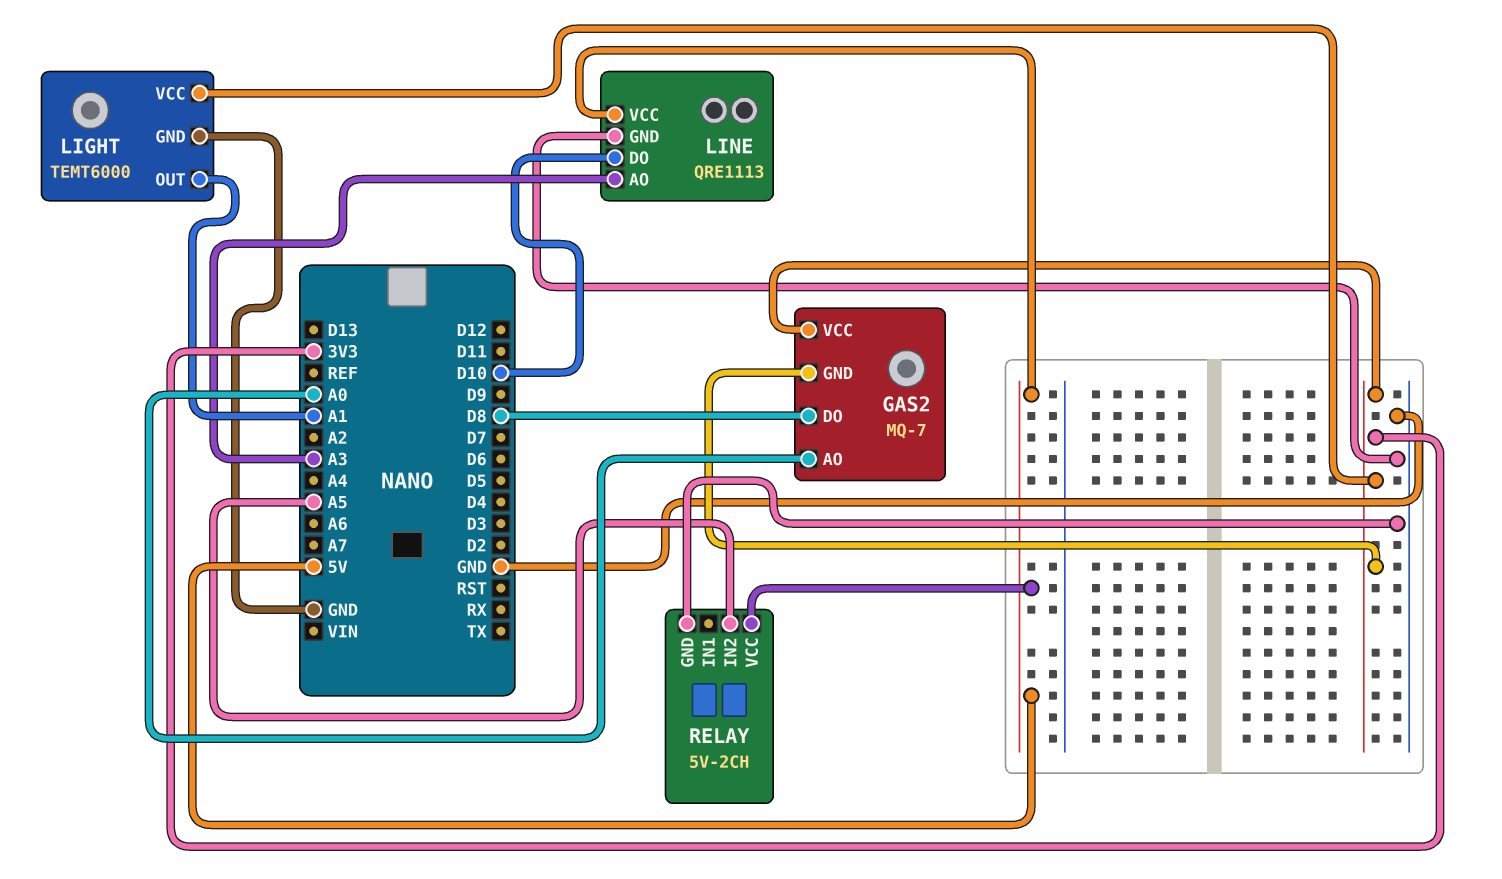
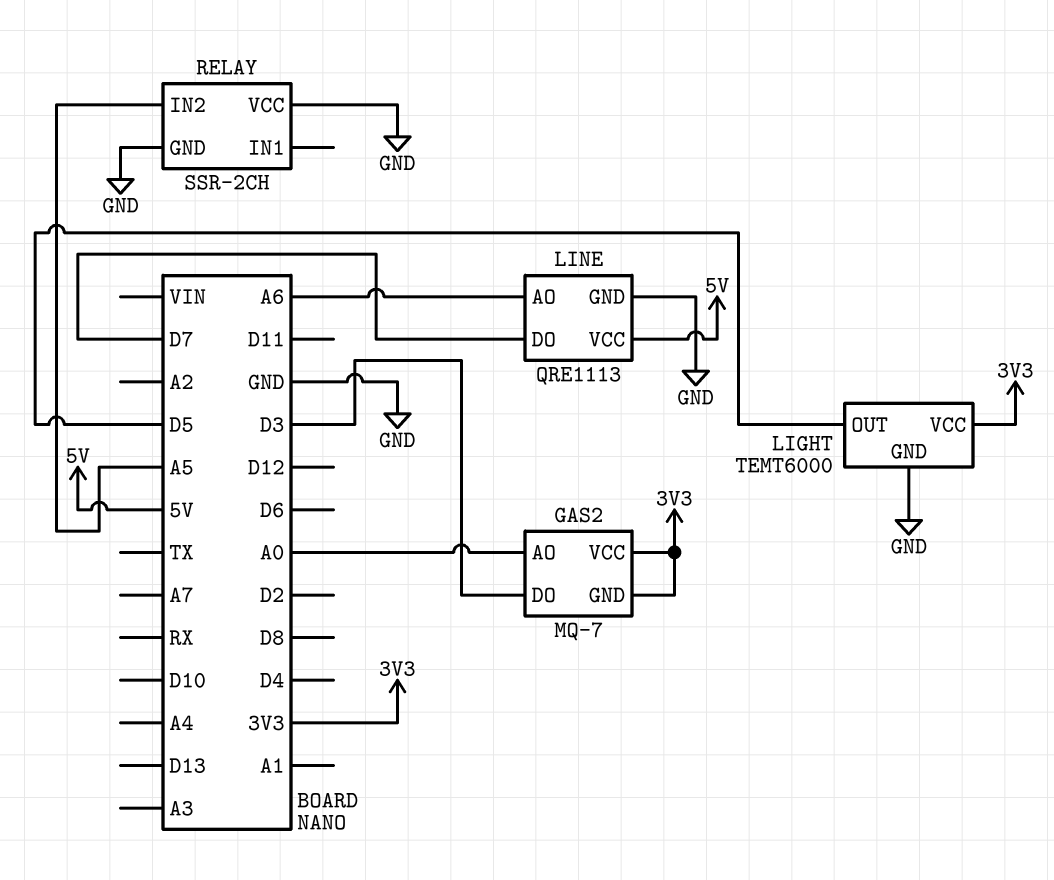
GAS2 pin DO: D8 -> D3
LIGHT pin OUT: A1 -> D5
LINE pin AO: A3 -> A6
LINE pin DO: D10 -> D7
RELAY: 5V-2CH -> SSR-2CH
RELAY pin VCC: 5V -> GND

